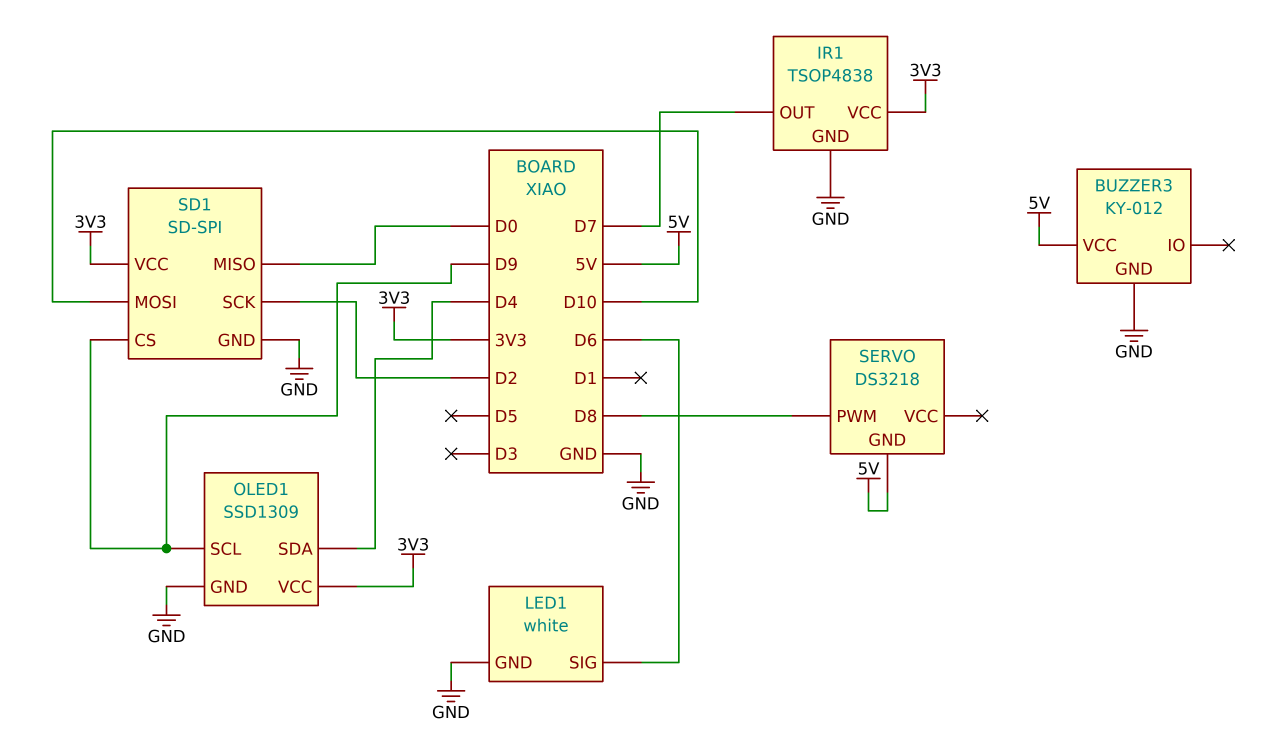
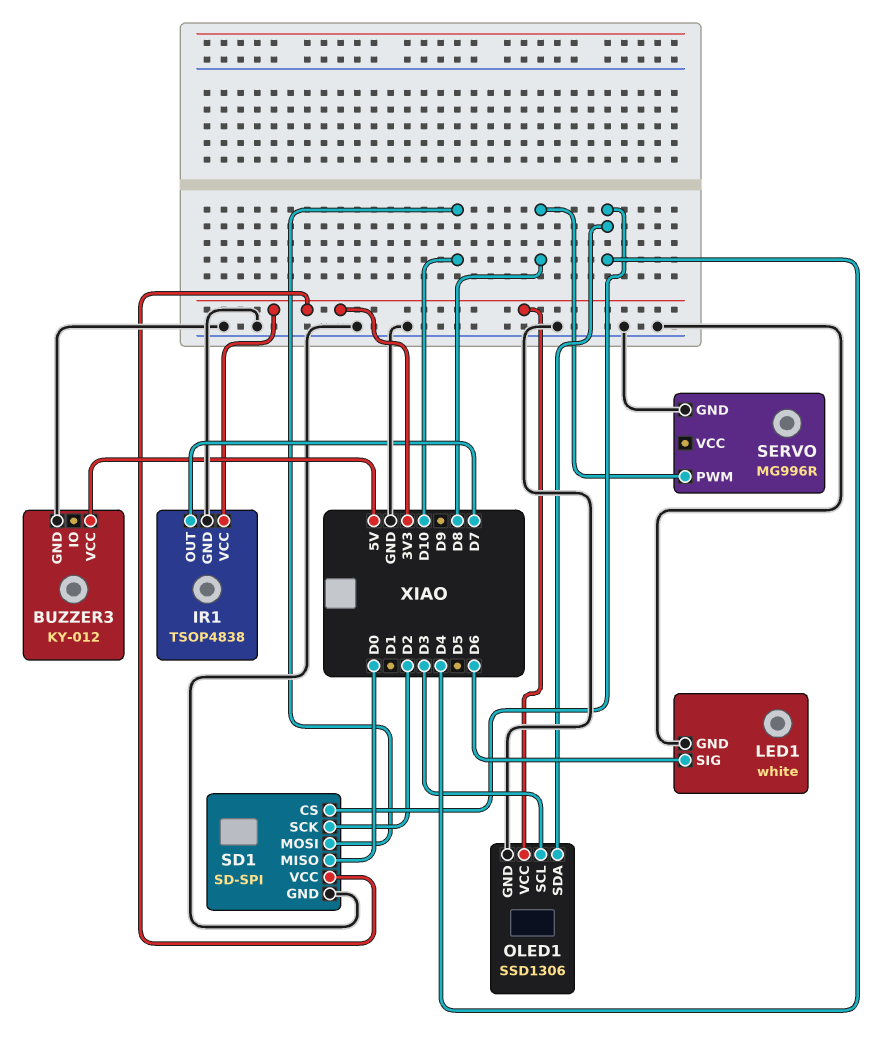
OLED1: SSD1309 -> SSD1306
OLED1 pin SCL: D9 -> D3
SD1 pin CS: D9 -> D4
SERVO: DS3218 -> MG996R
SERVO pin GND: 5V -> GND

